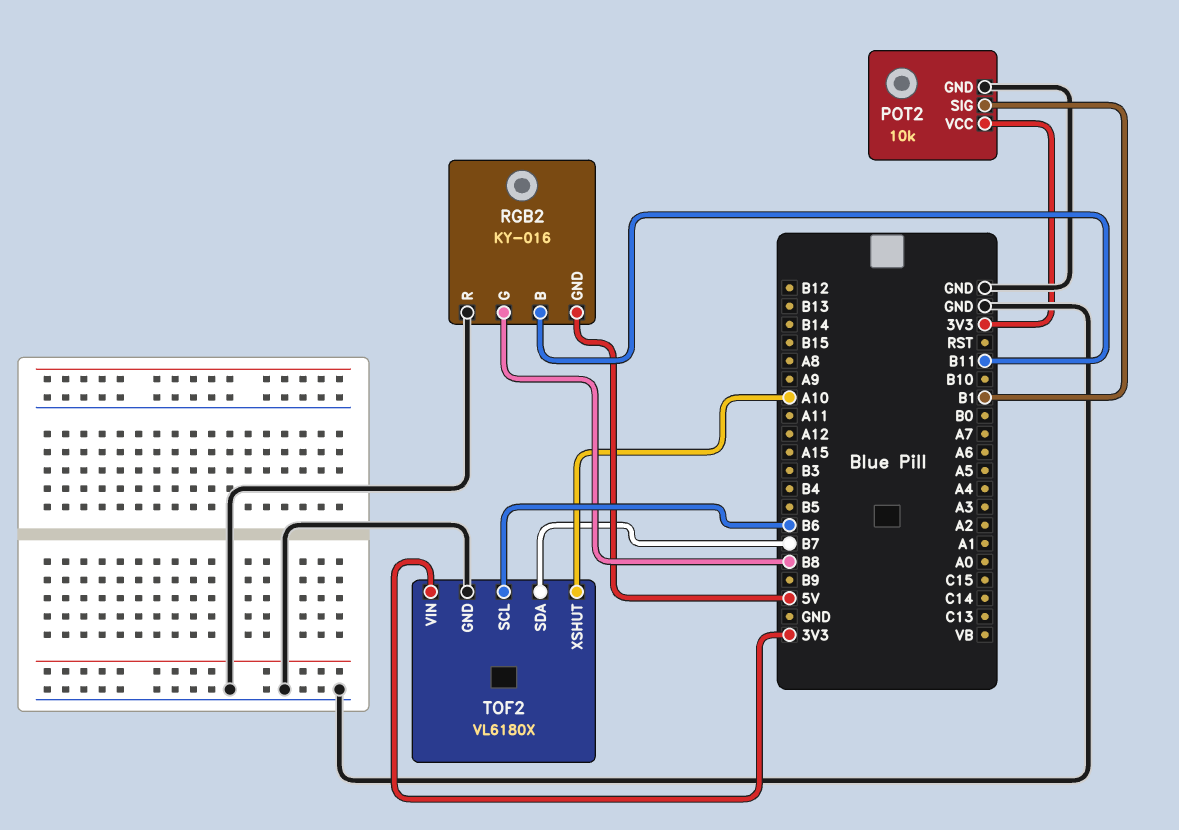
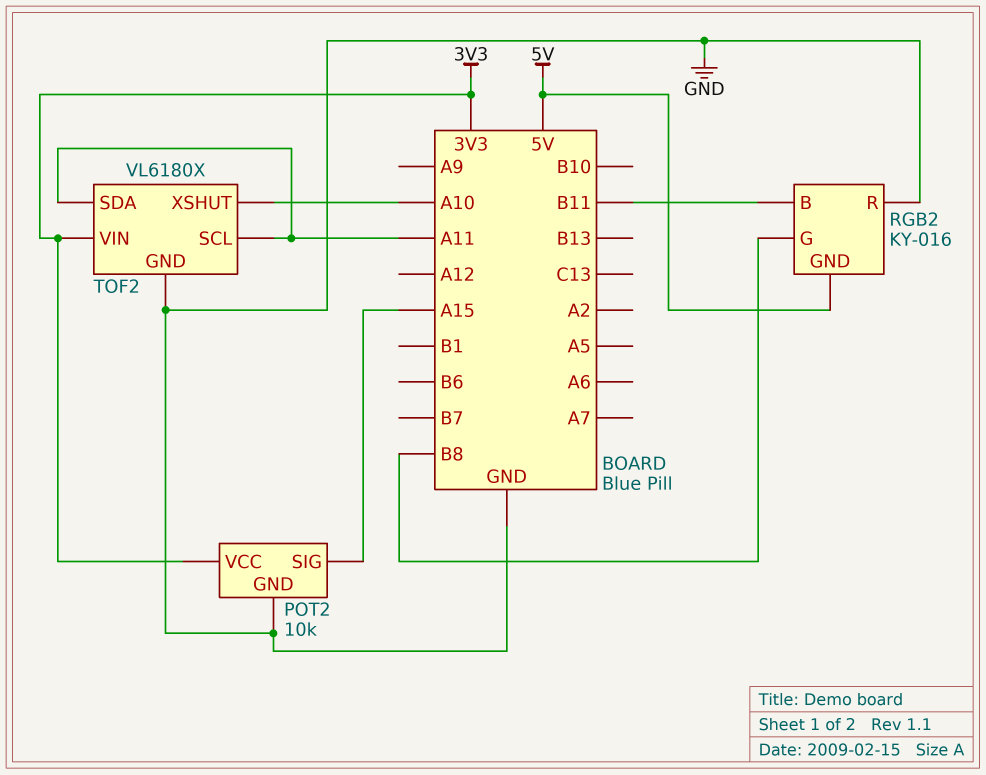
POT2 pin SIG: B1 -> A15
TOF2 pin SCL: B6 -> A11
TOF2 pin SDA: B7 -> A11

